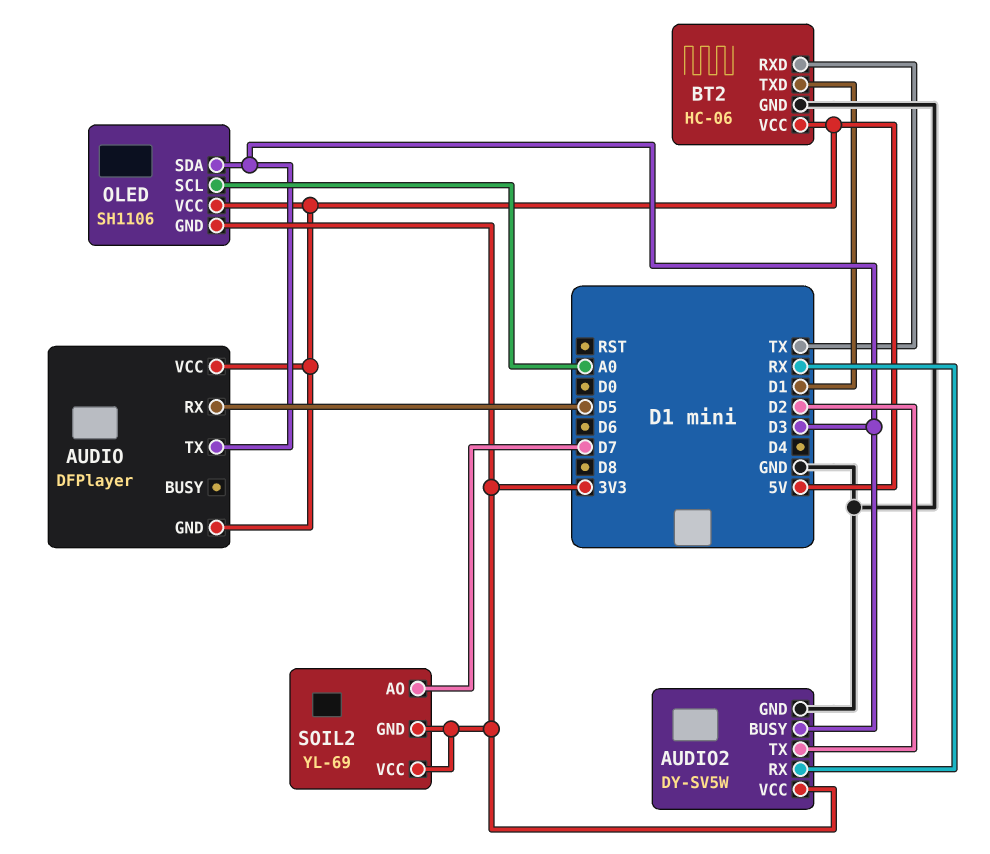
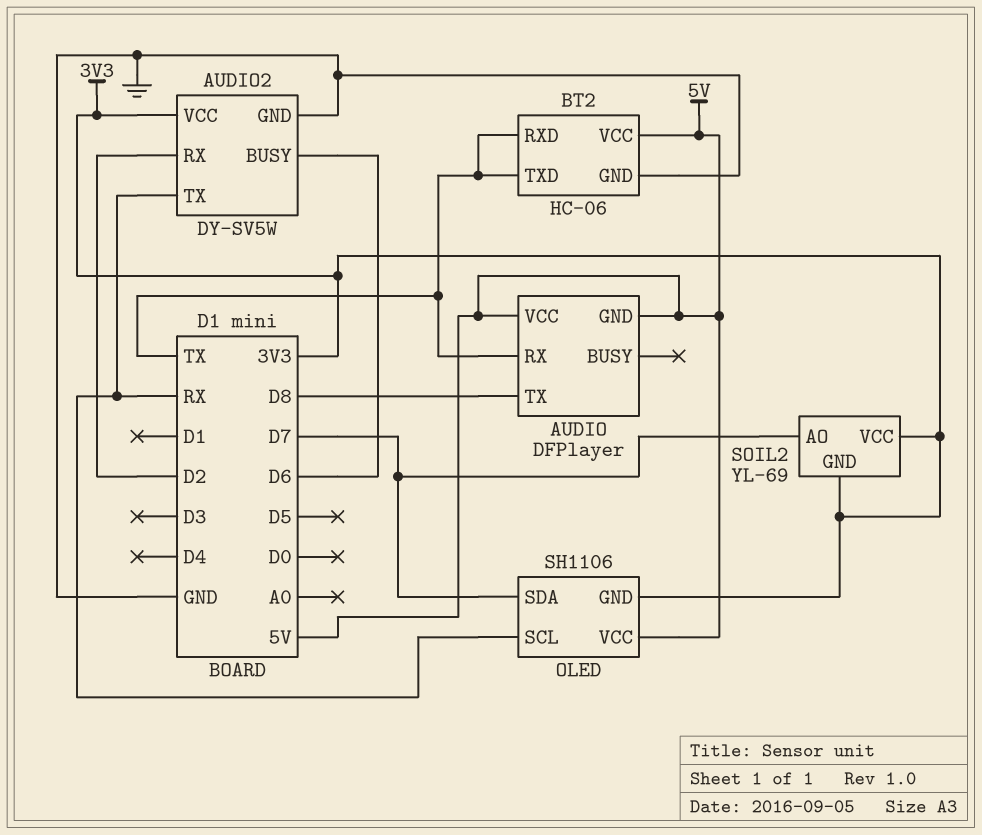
AUDIO pin RX: D5 -> TX
AUDIO pin TX: D3 -> D8
AUDIO2 pin BUSY: D3 -> D6
AUDIO2 pin RX: RX -> D2
AUDIO2 pin TX: D2 -> RX
BT2 pin TXD: D1 -> TX
OLED pin SCL: A0 -> RX
OLED pin SDA: D3 -> D7

